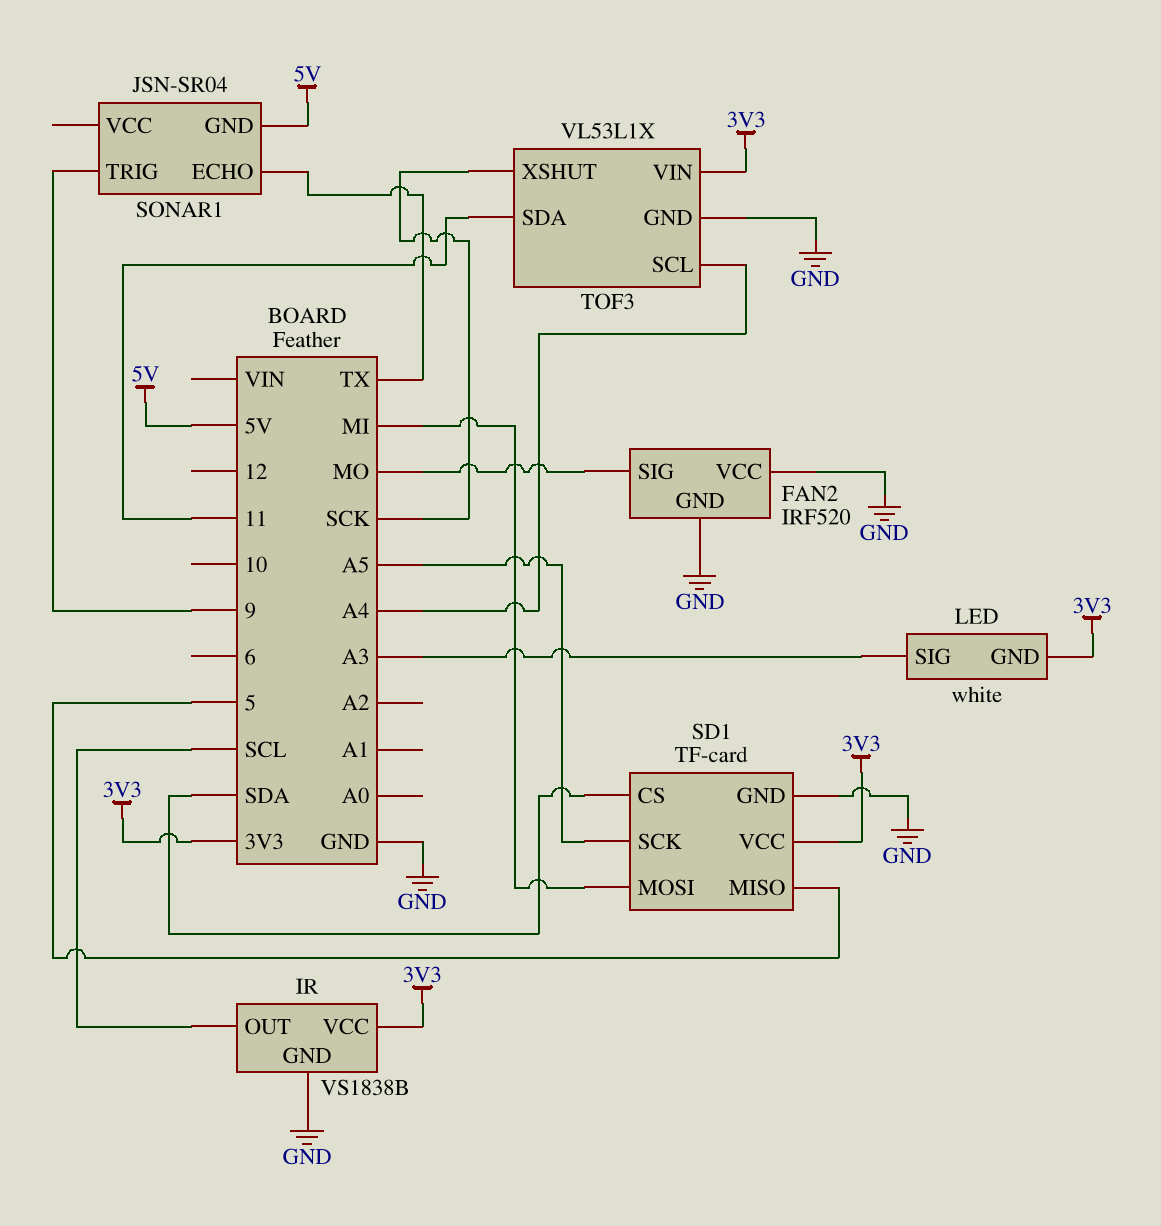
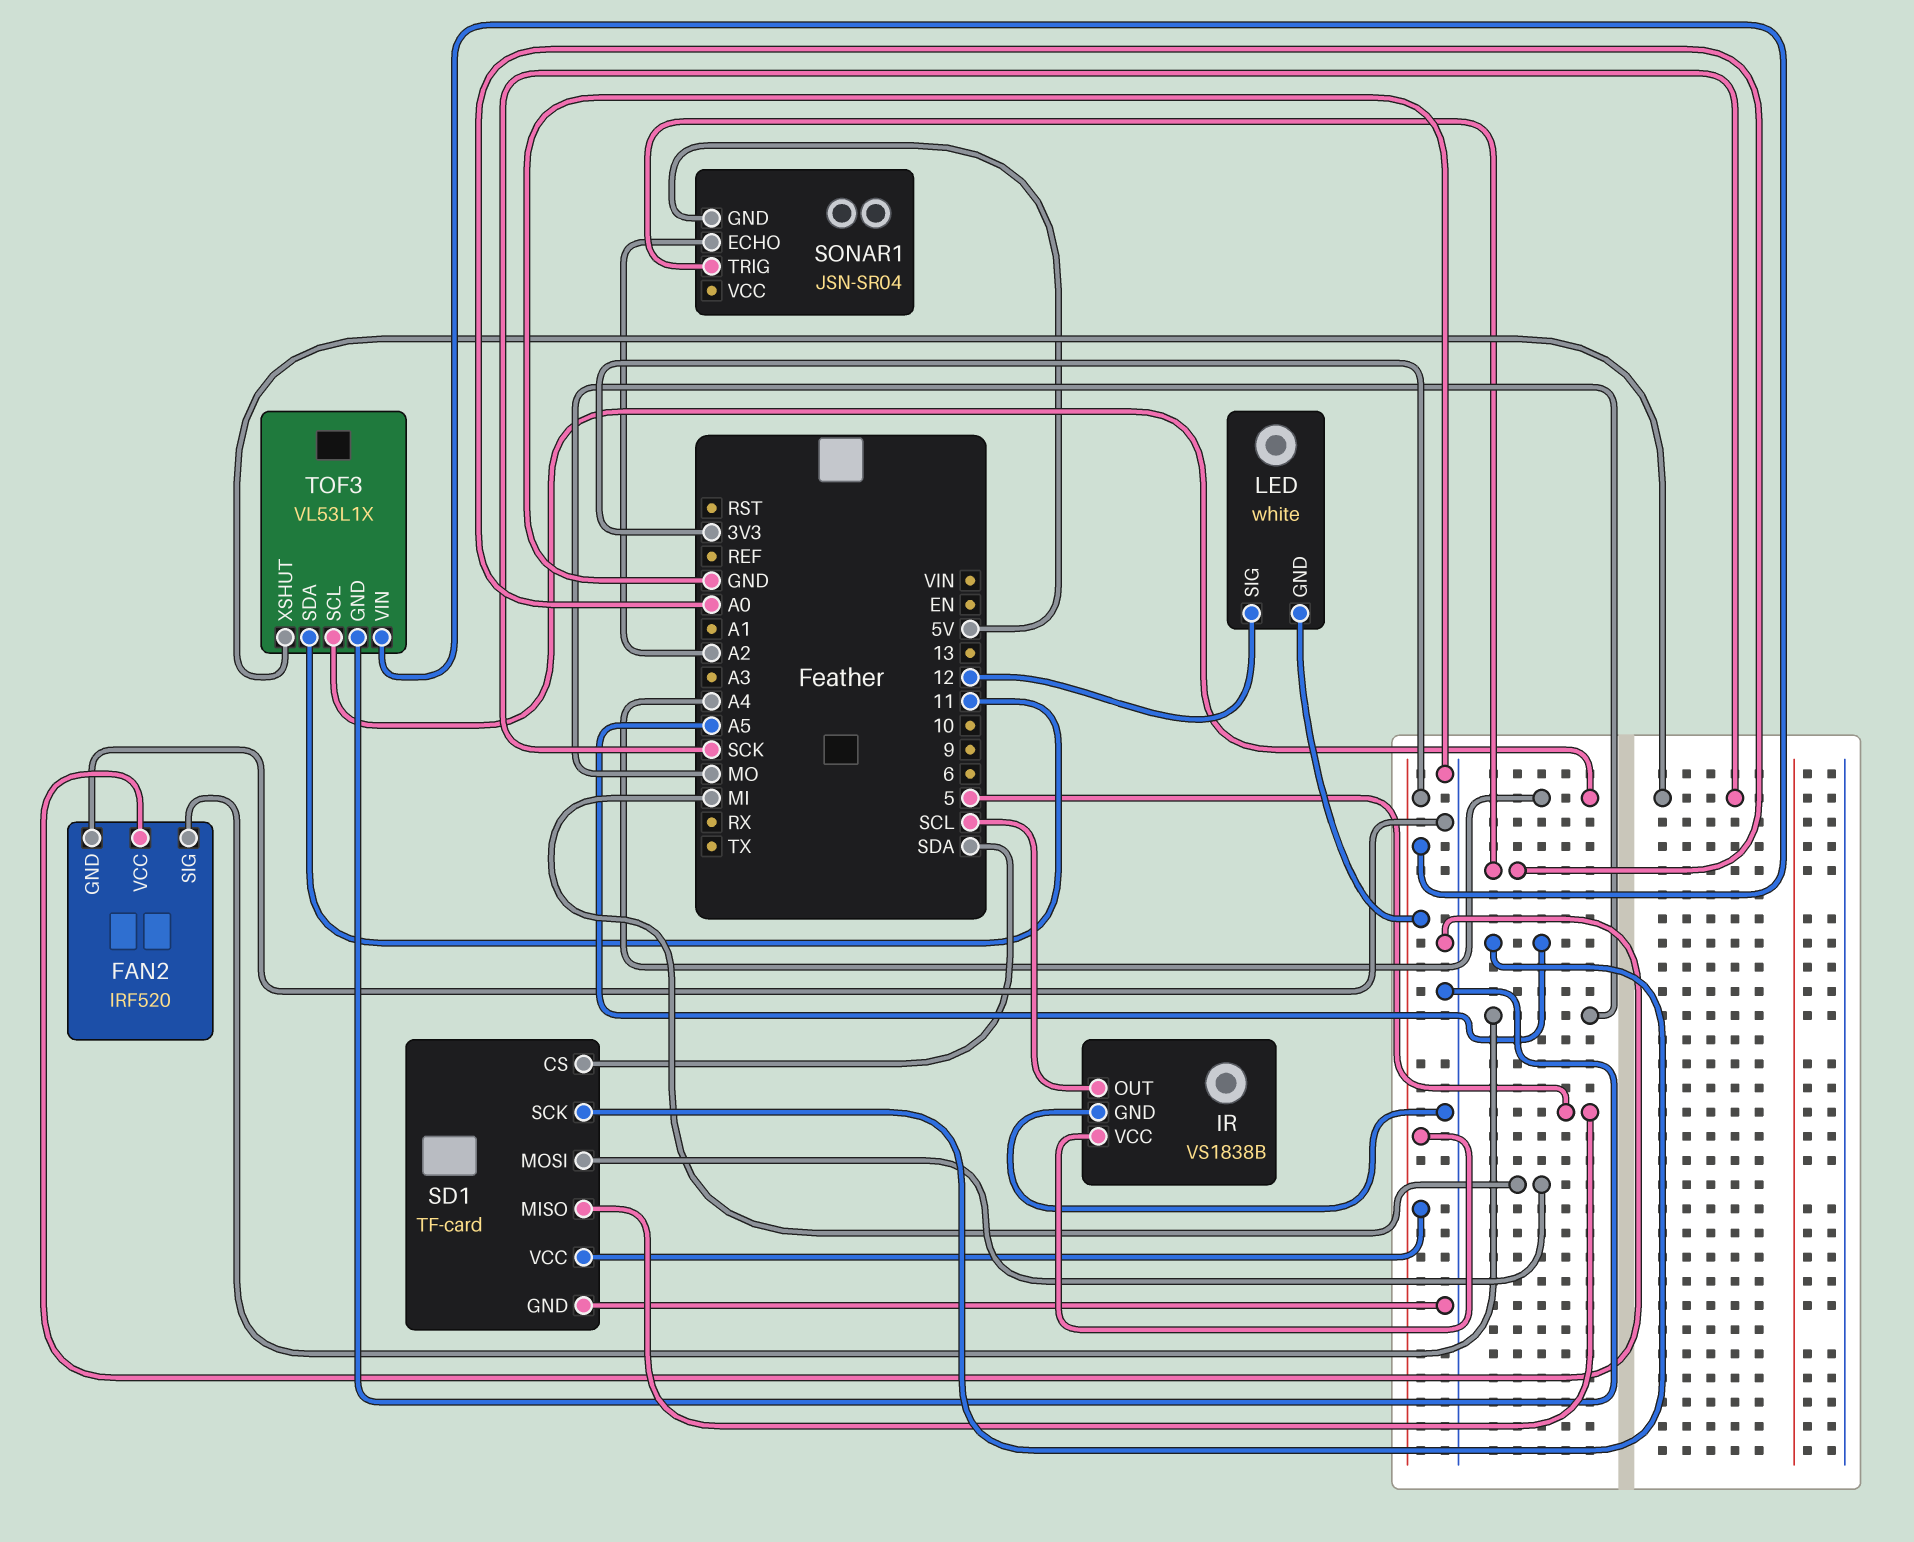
LED pin SIG: A3 -> 12
SONAR1 pin ECHO: TX -> A2
SONAR1 pin TRIG: 9 -> A0

